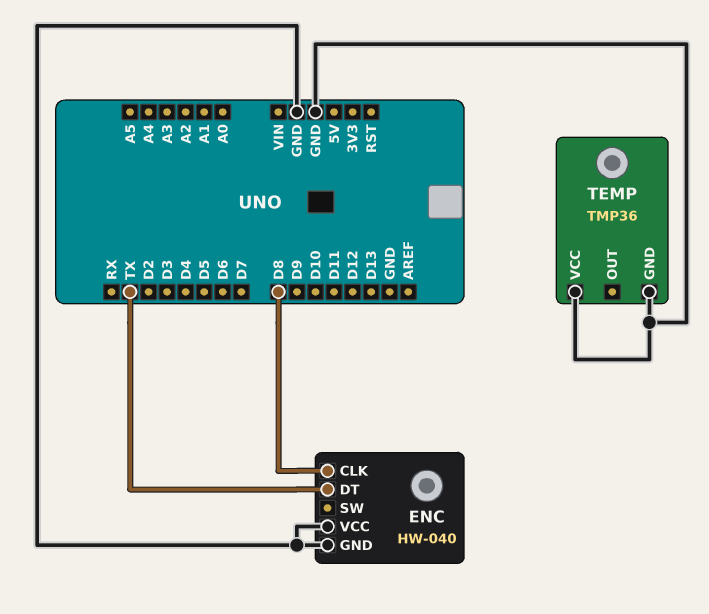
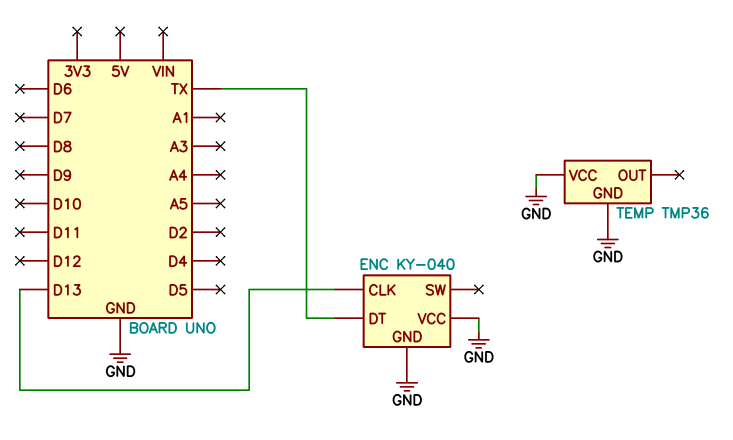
ENC: HW-040 -> KY-040
ENC pin CLK: D8 -> D13

